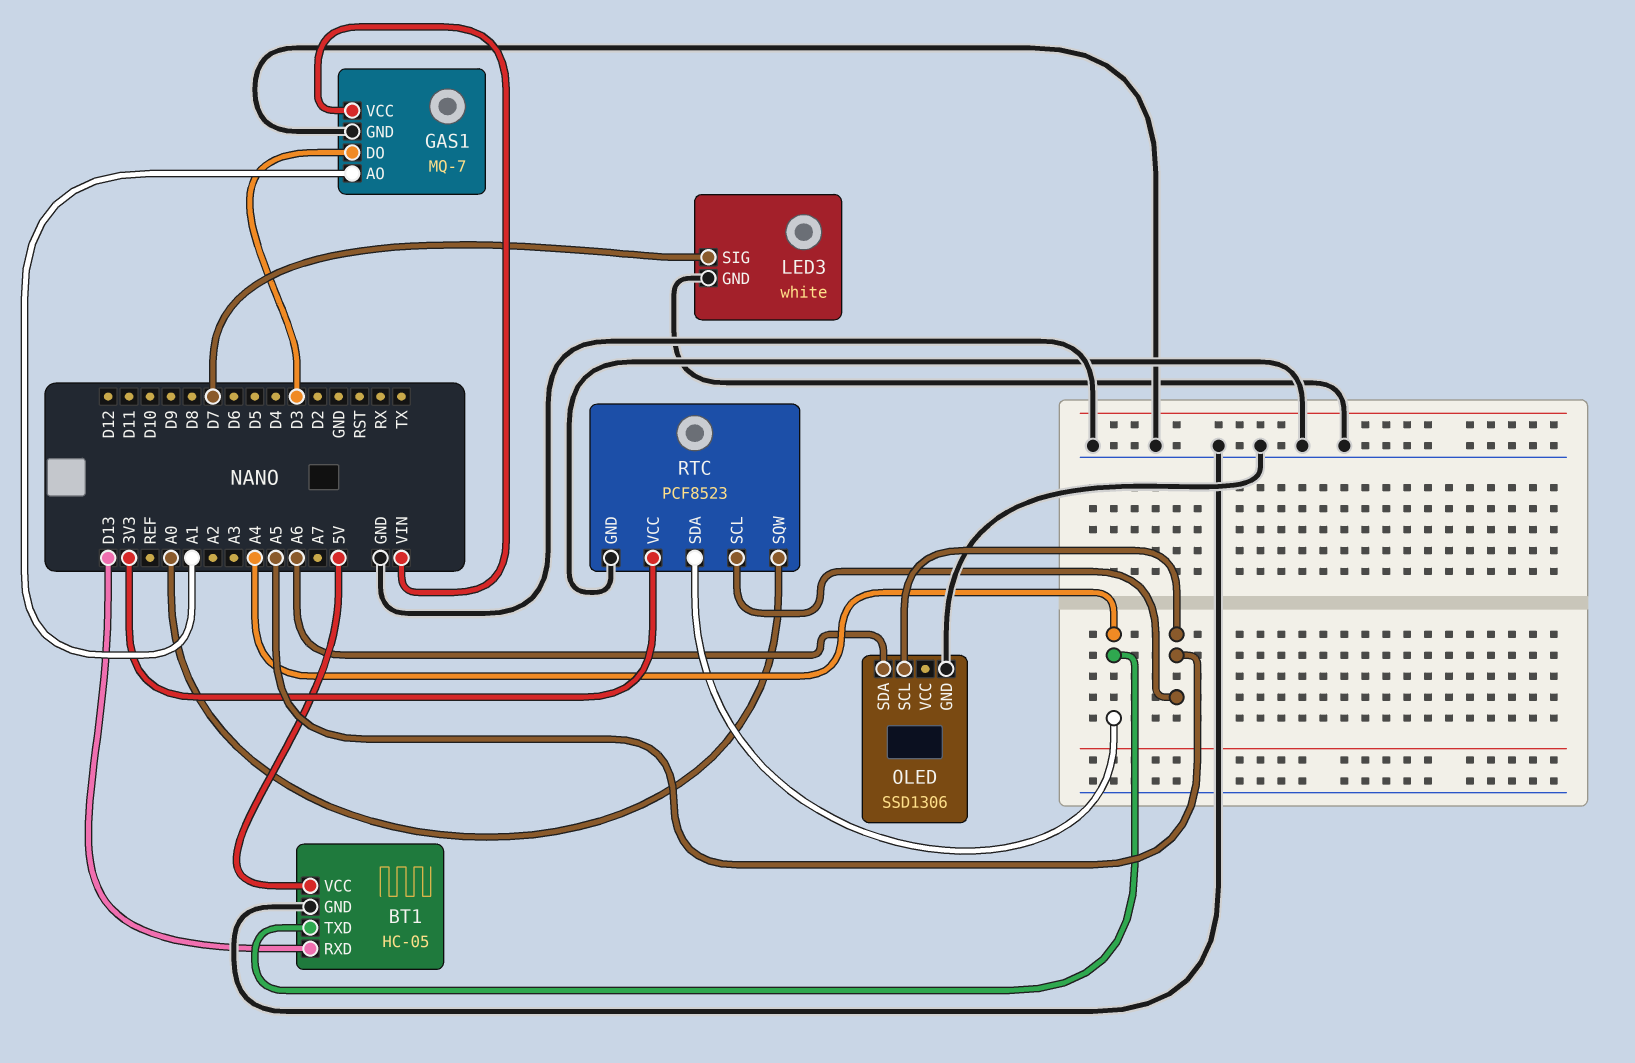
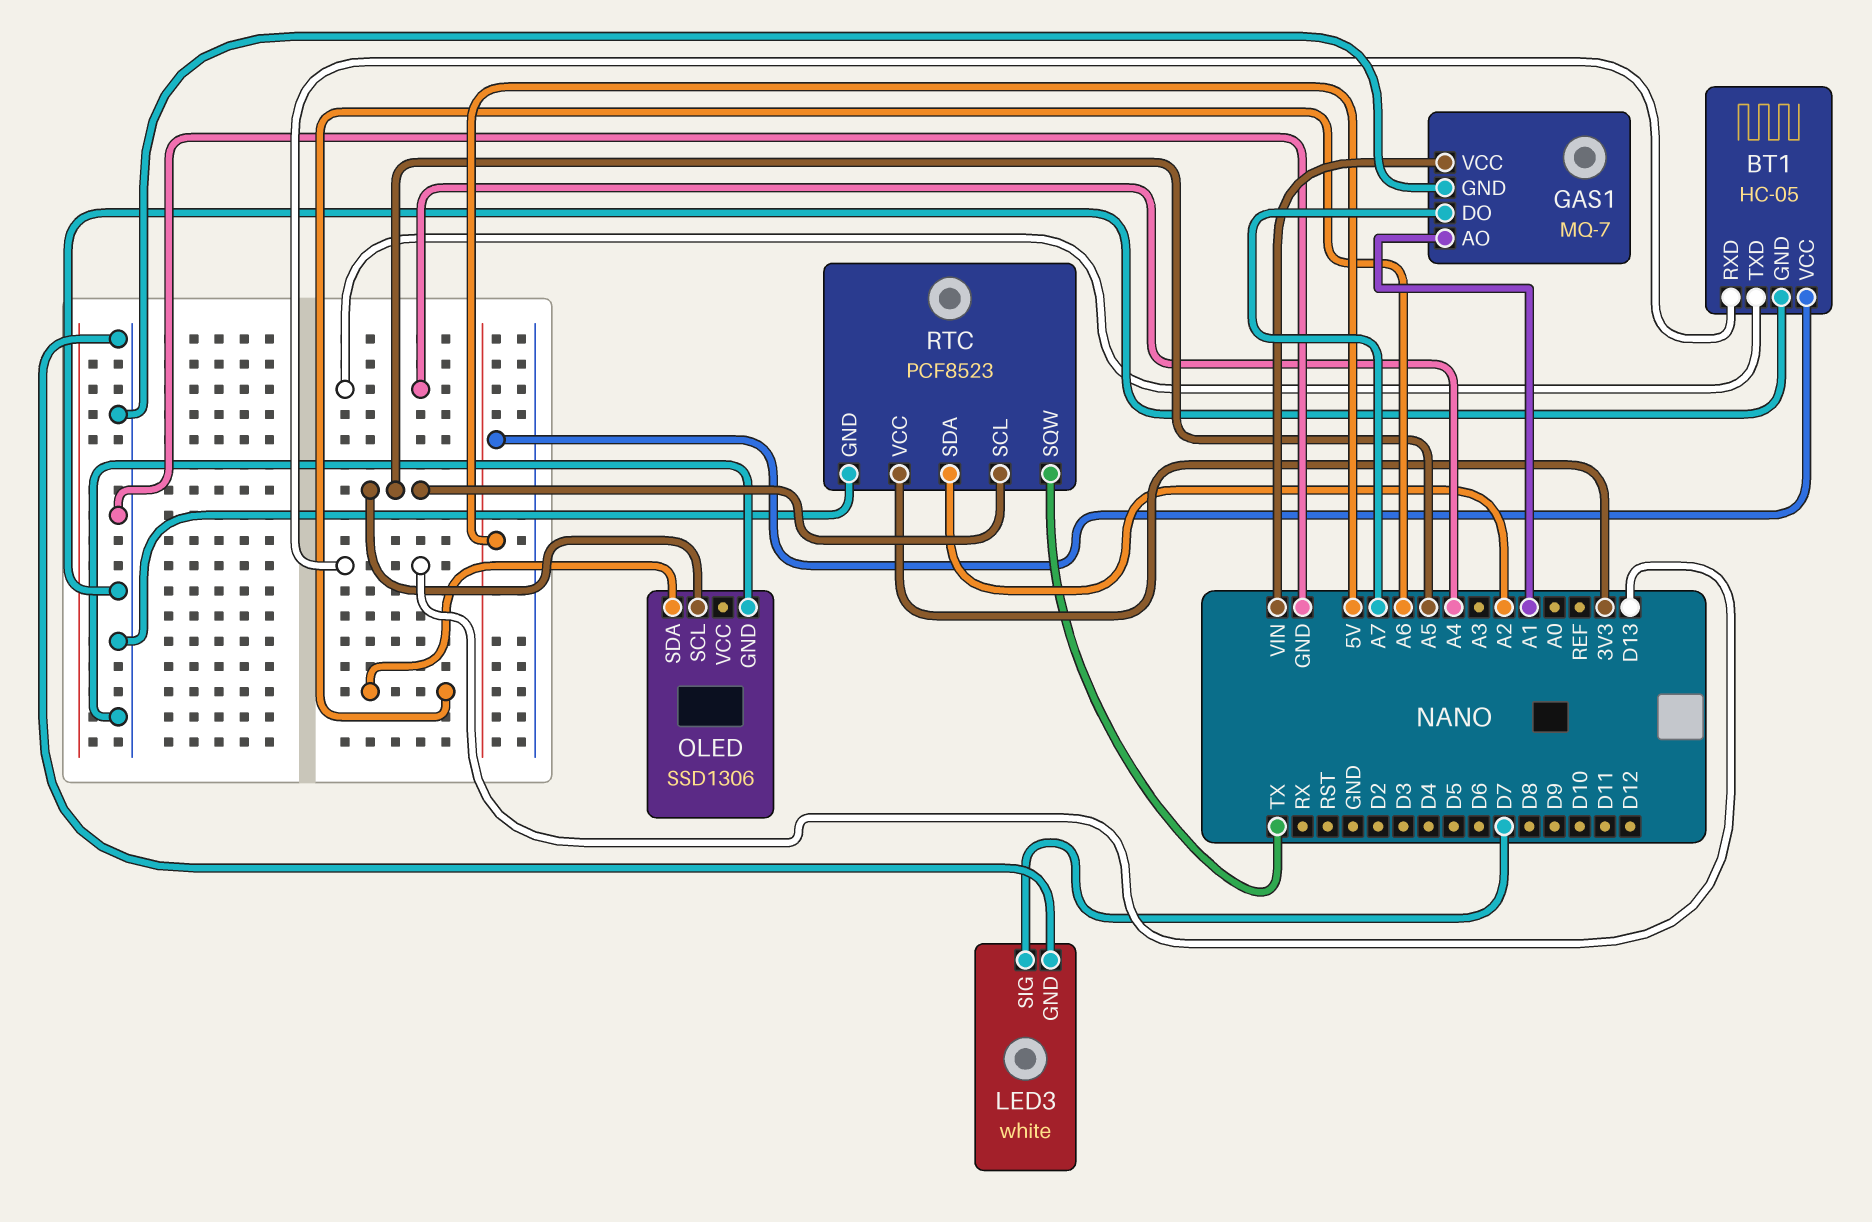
GAS1 pin DO: D3 -> A7
RTC pin SDA: A4 -> A2
RTC pin SQW: A0 -> TX

